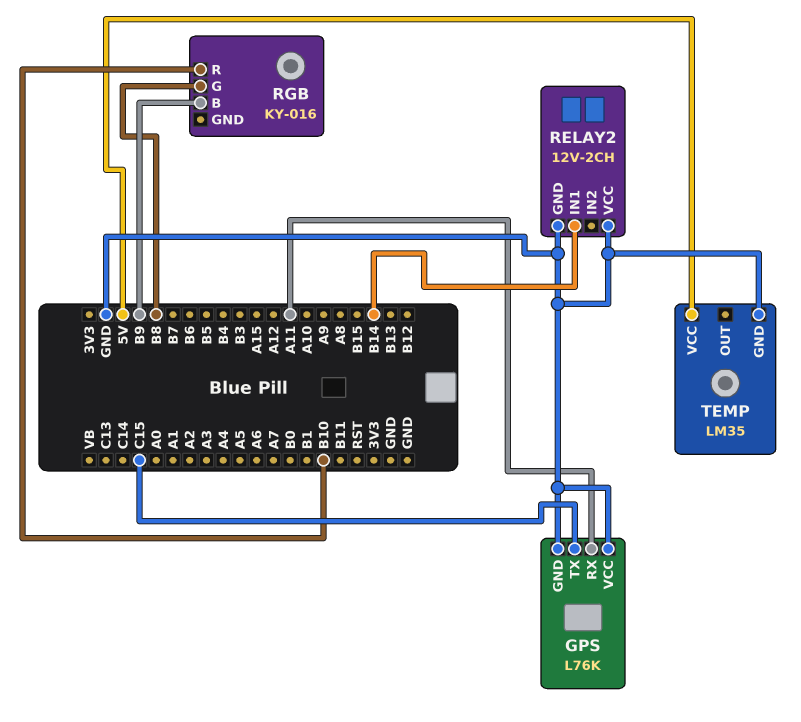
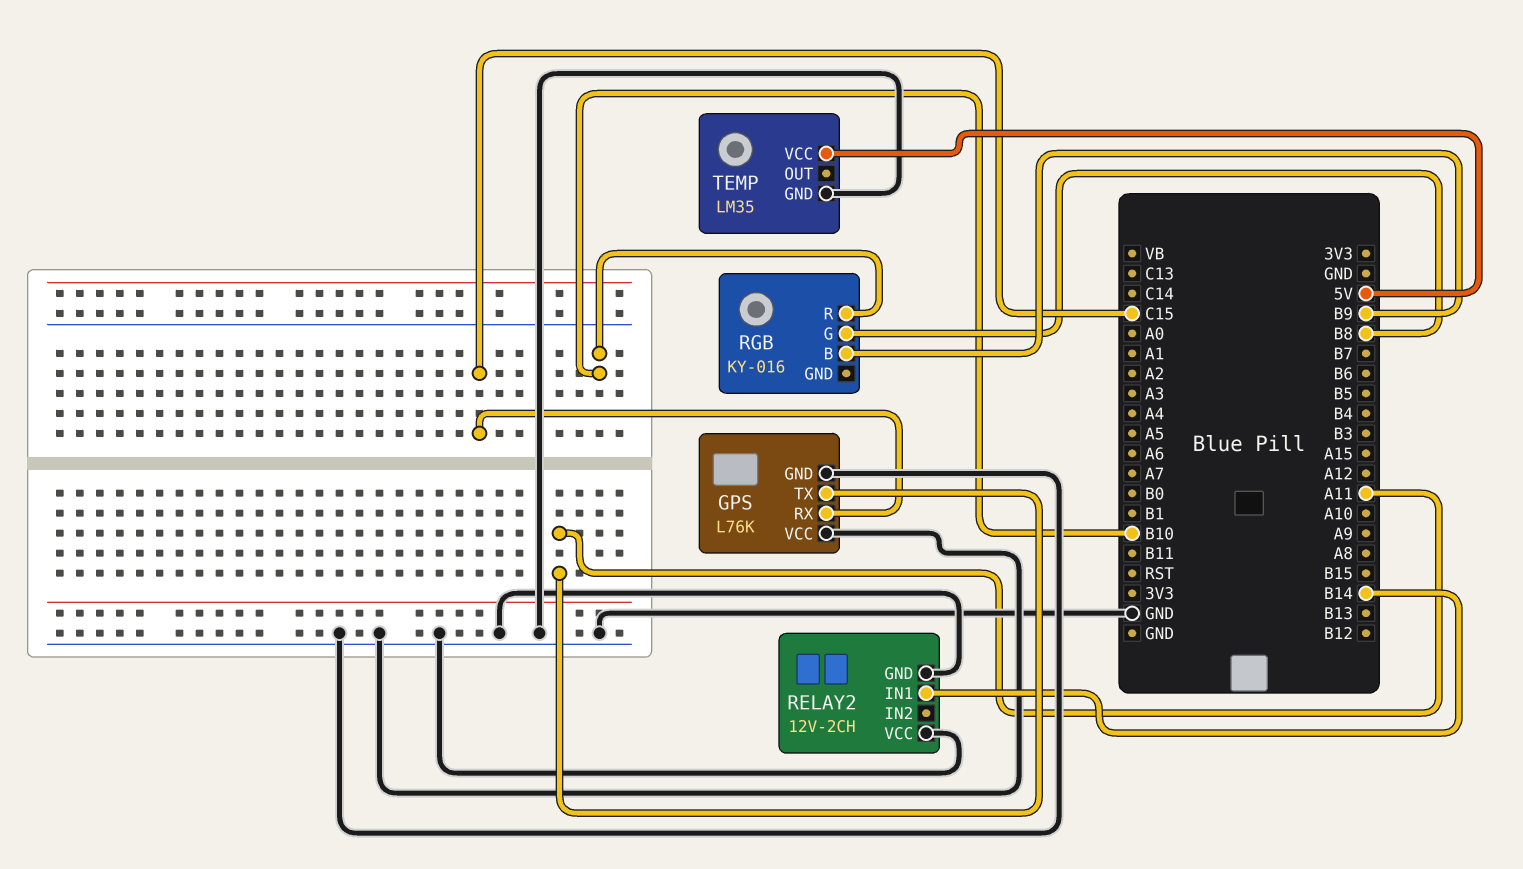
GPS pin RX: A11 -> C15
GPS pin TX: C15 -> A11

